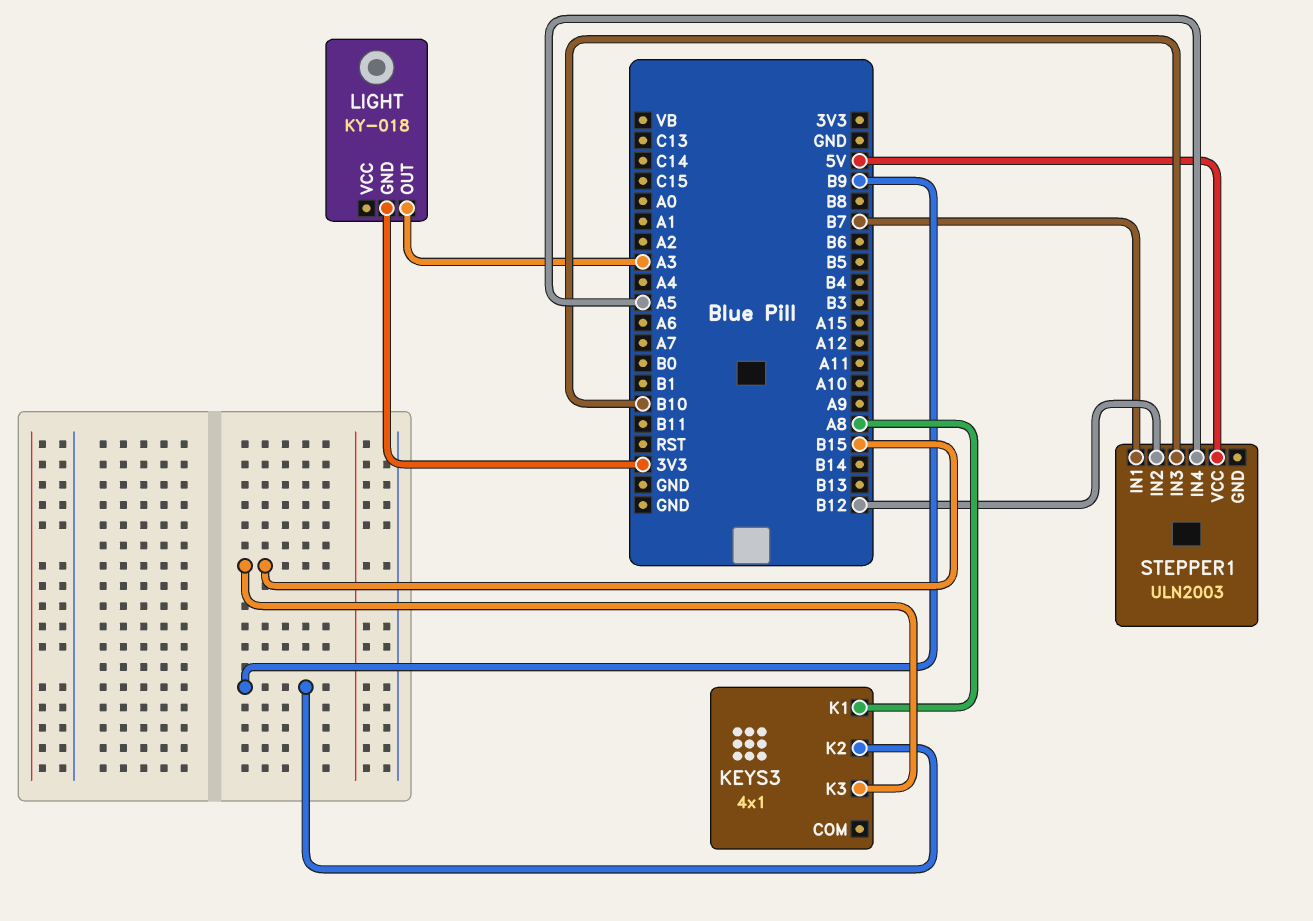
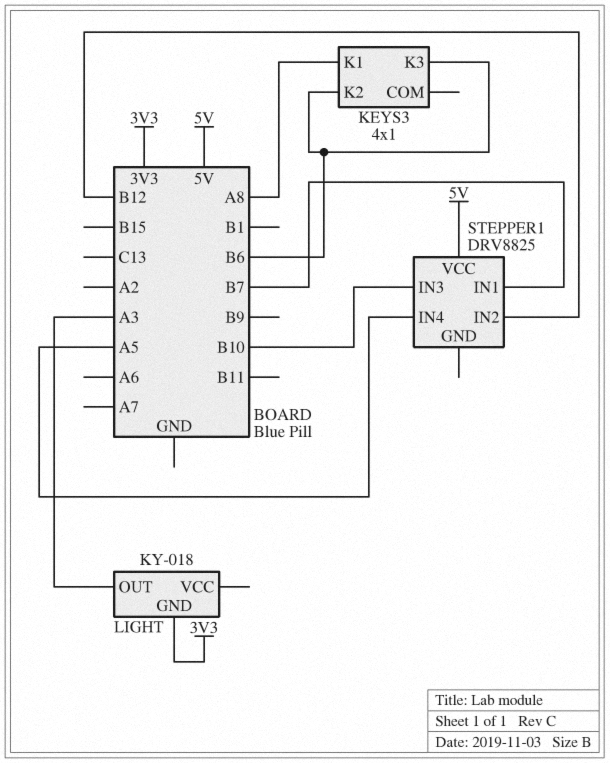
KEYS3 pin K2: B9 -> B6
KEYS3 pin K3: B15 -> B6
STEPPER1: ULN2003 -> DRV8825

